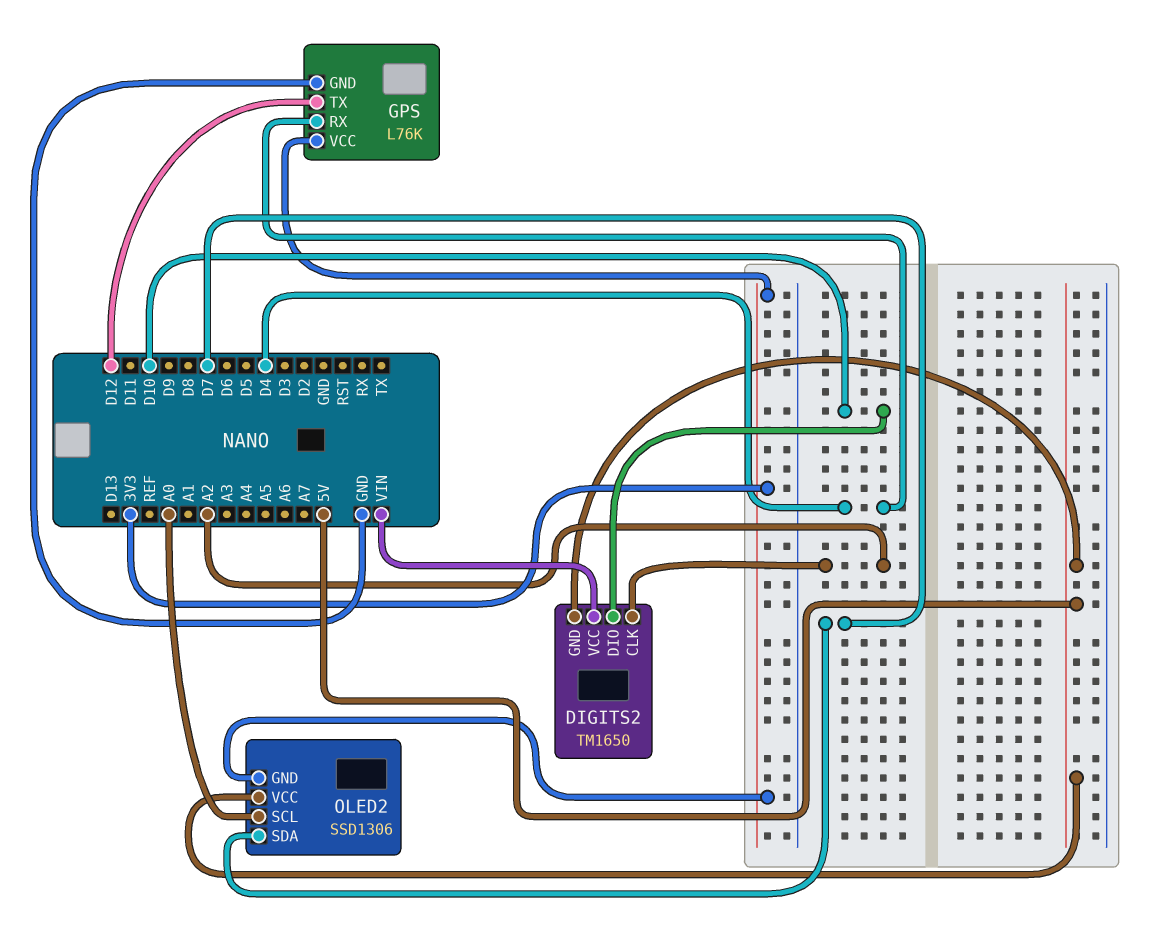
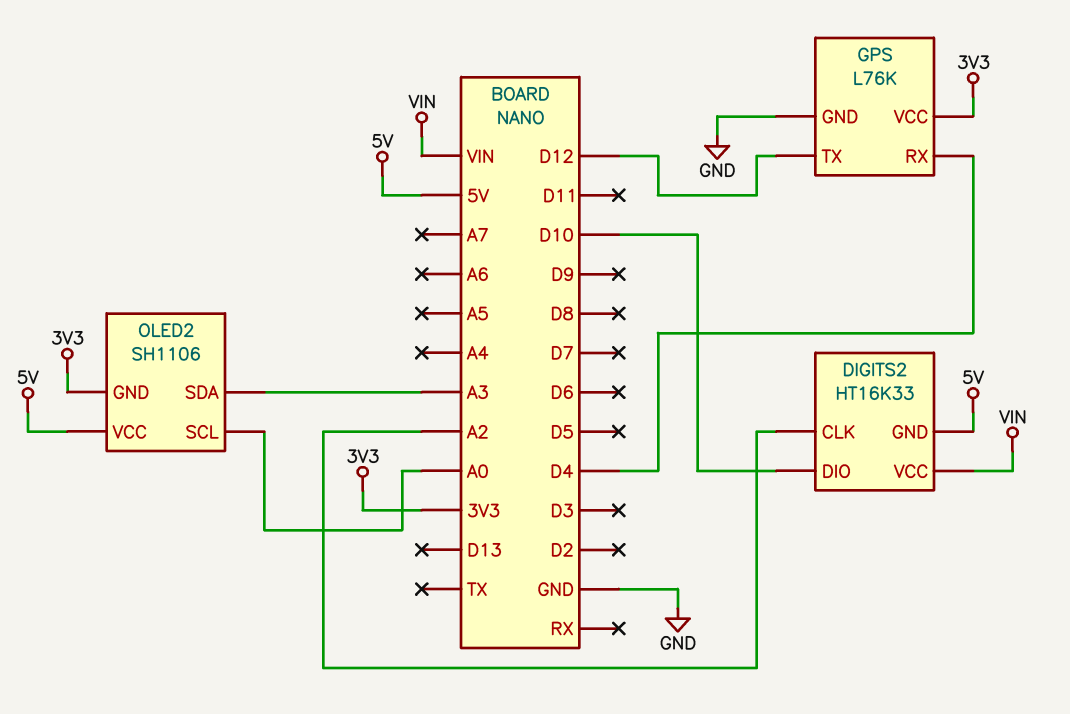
DIGITS2: TM1650 -> HT16K33
OLED2: SSD1306 -> SH1106
OLED2 pin SDA: D7 -> A3

